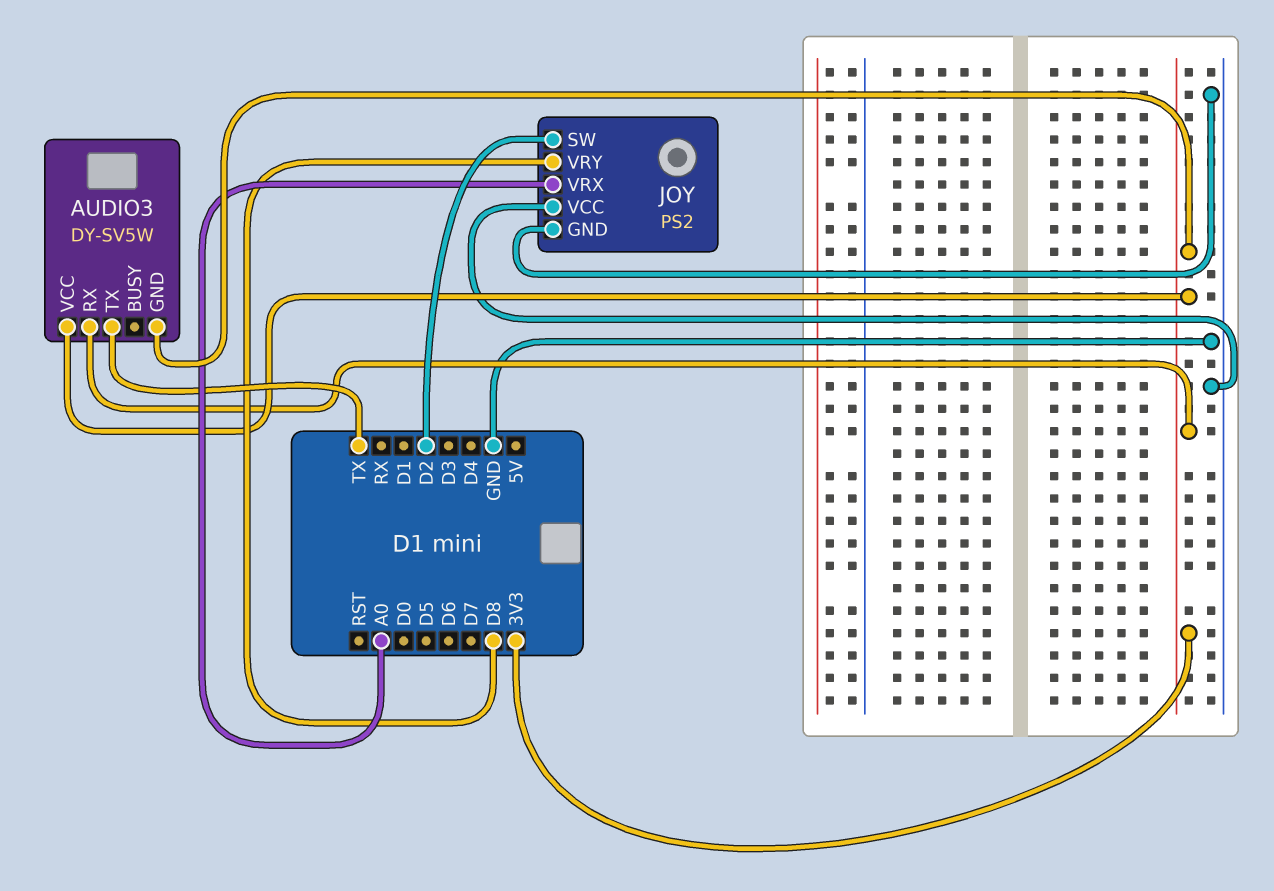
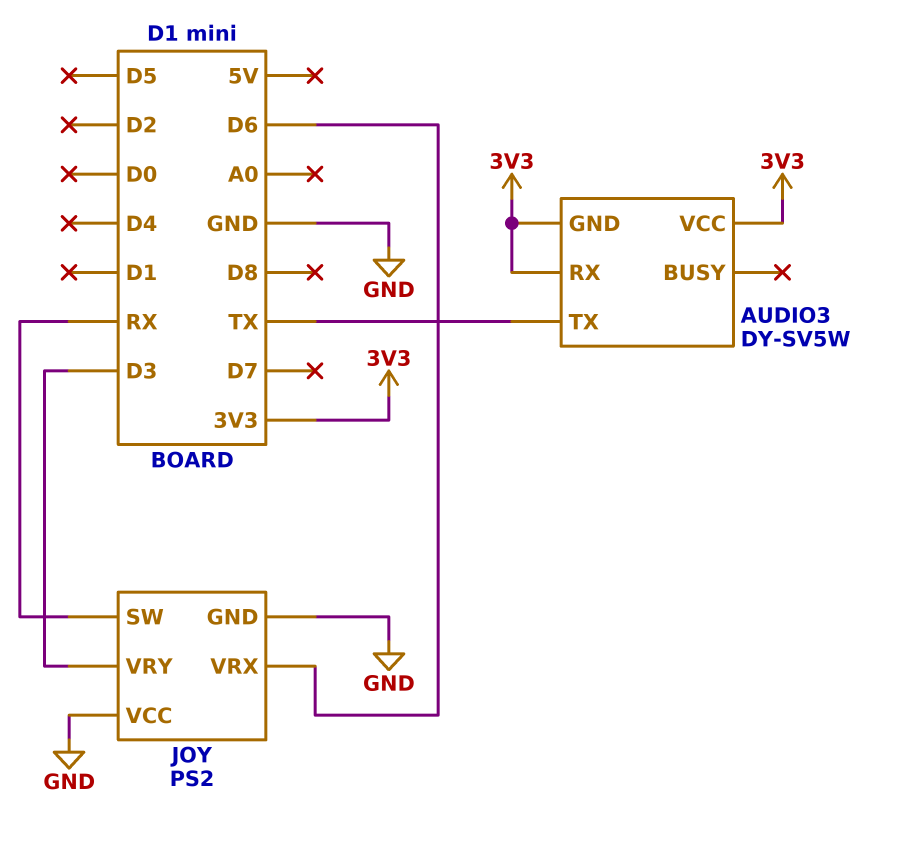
JOY pin SW: D2 -> RX
JOY pin VRX: A0 -> D6
JOY pin VRY: D8 -> D3

